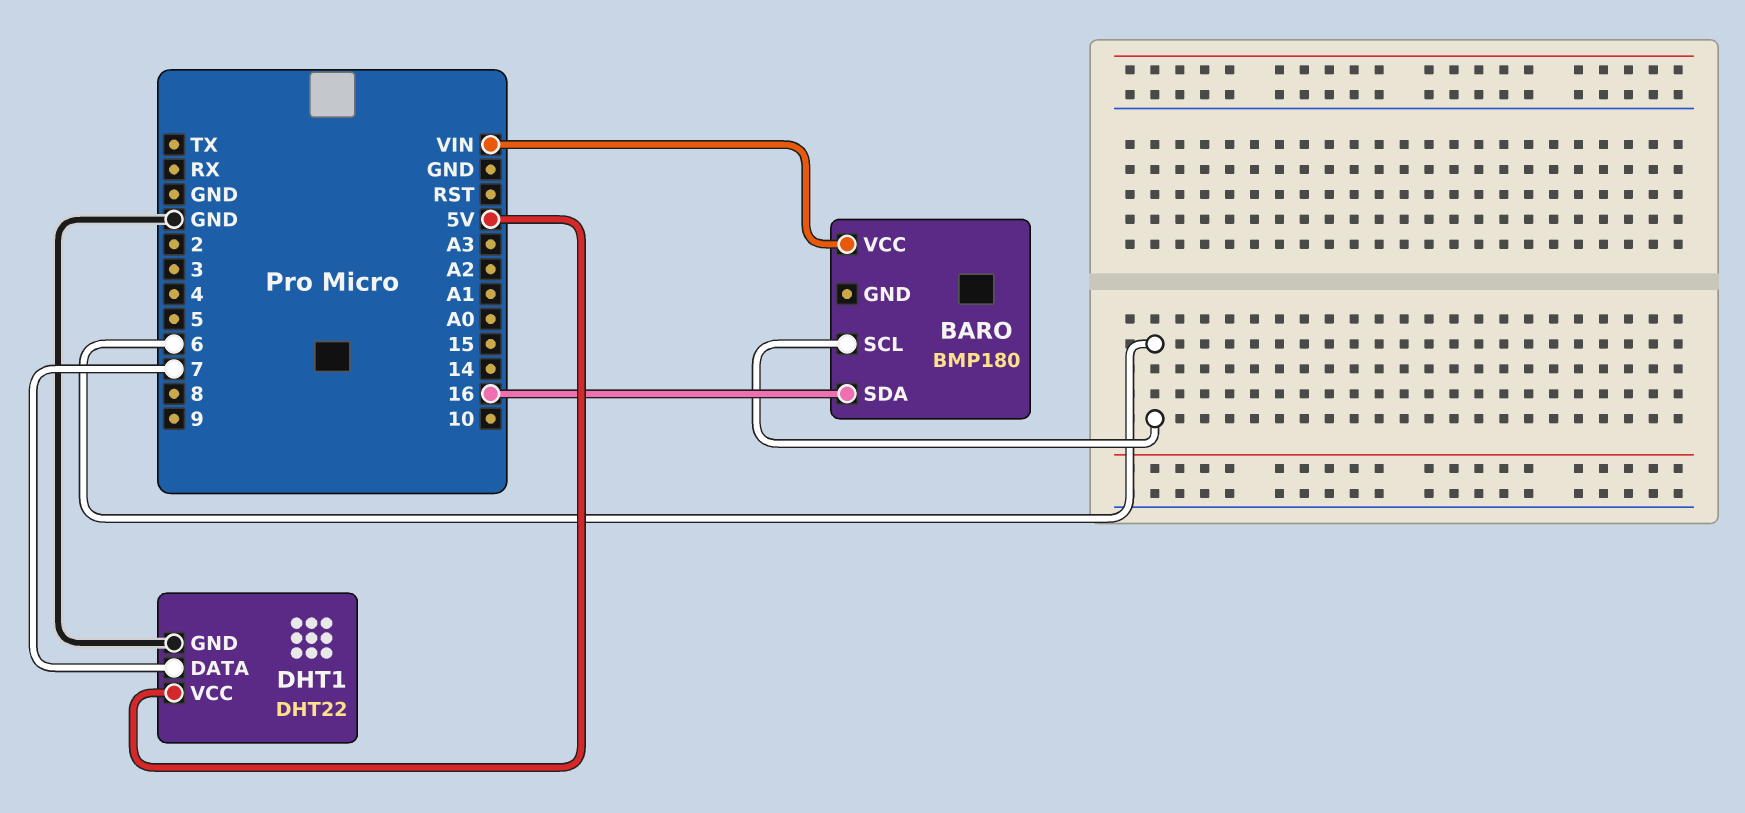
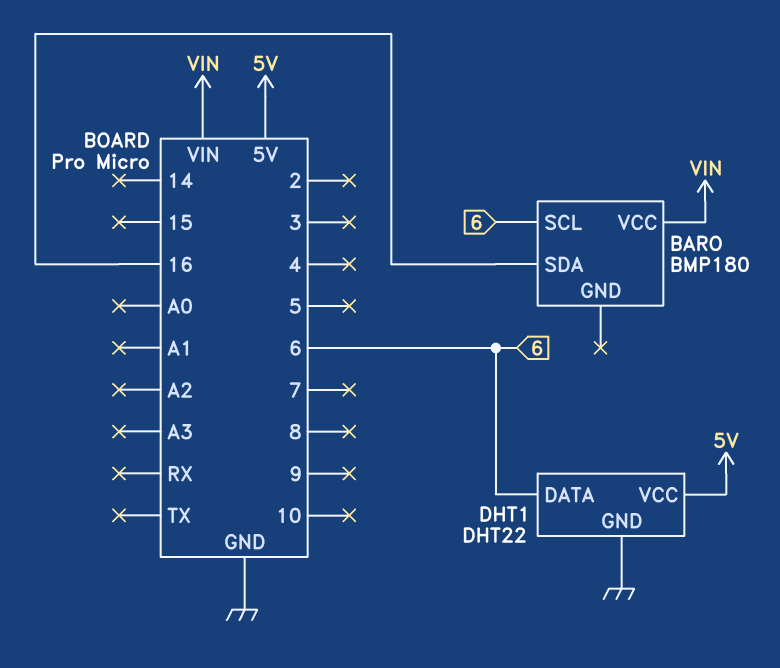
DHT1 pin DATA: 7 -> 6

